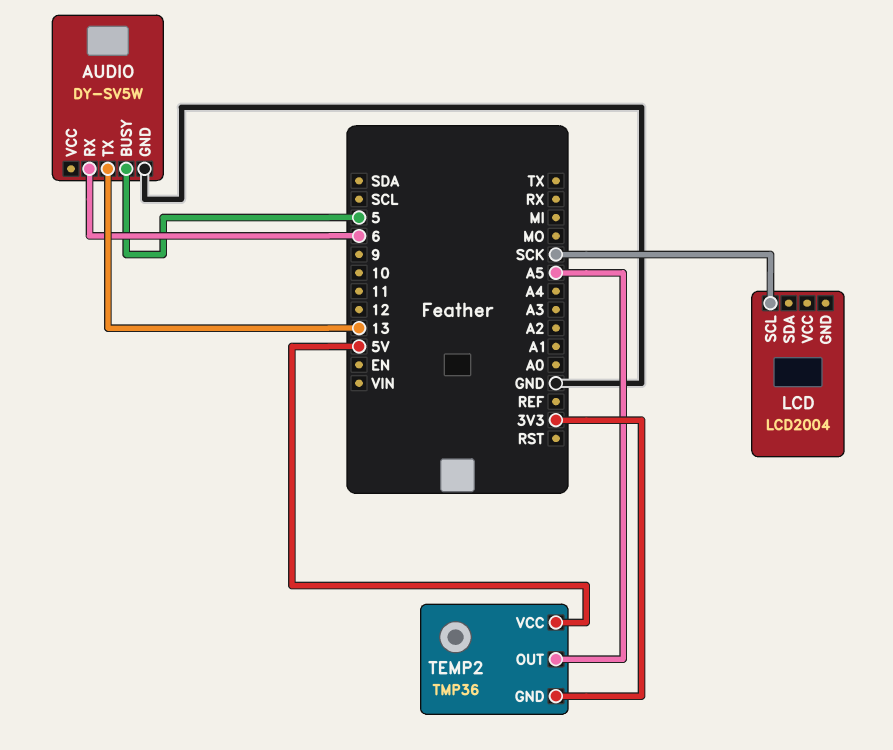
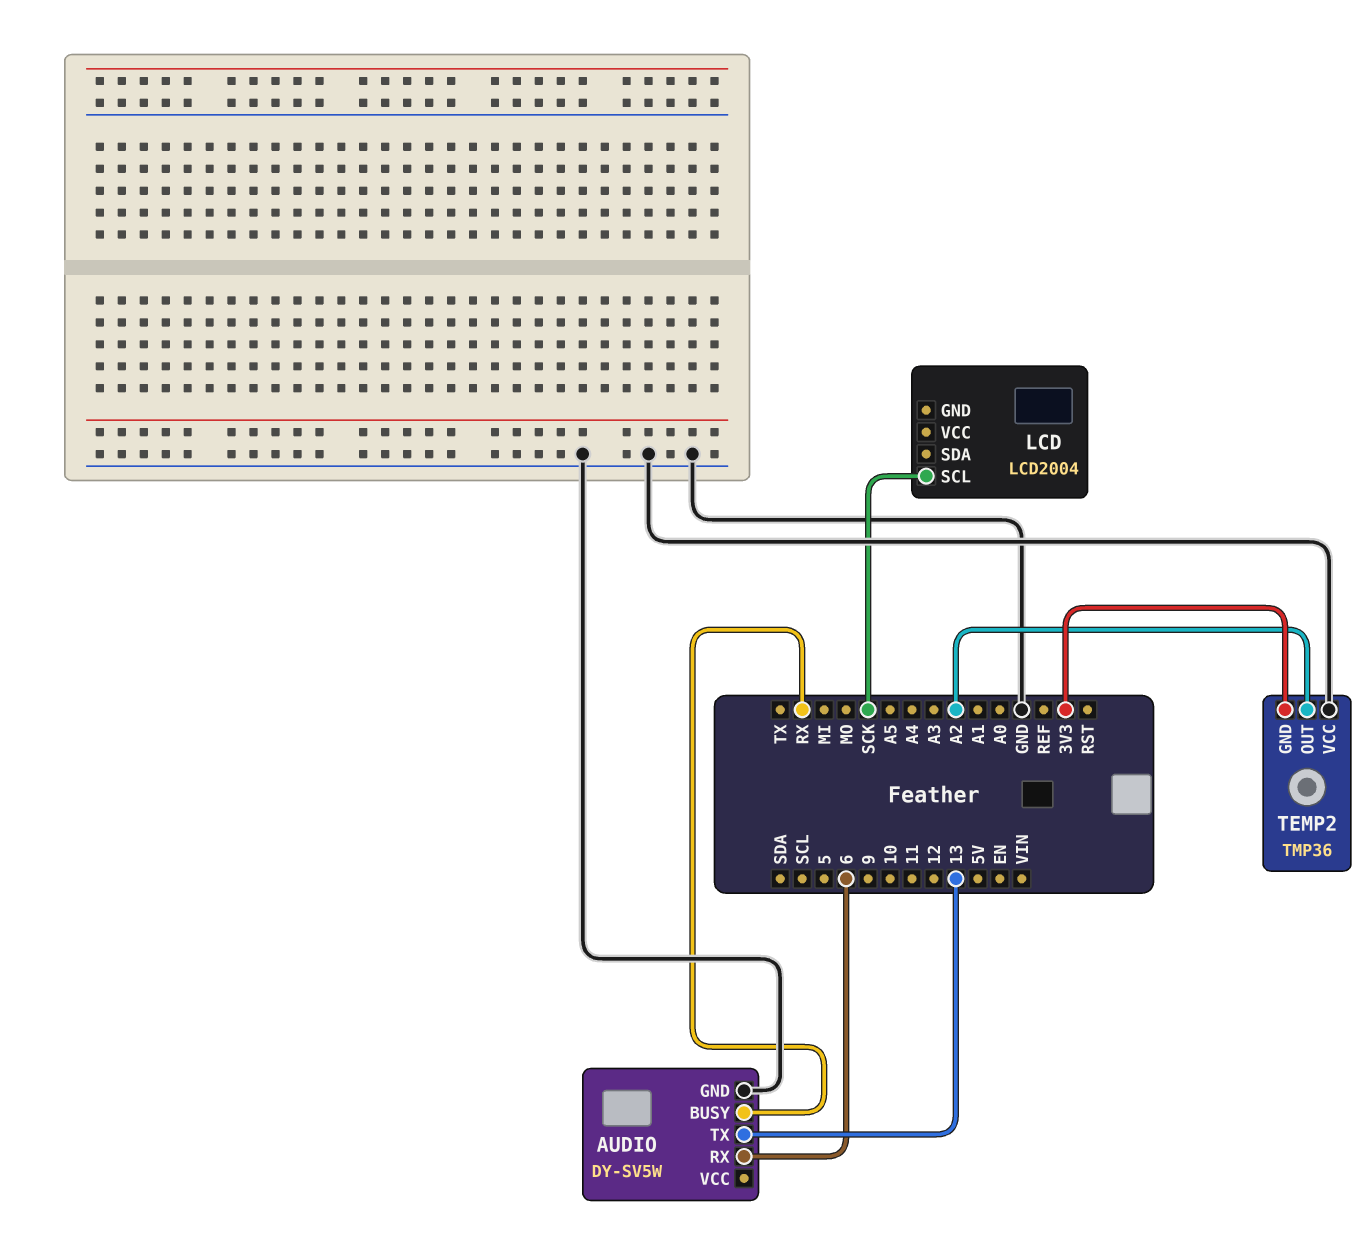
AUDIO pin BUSY: 5 -> RX
TEMP2 pin OUT: A5 -> A2
TEMP2 pin VCC: 5V -> GND

